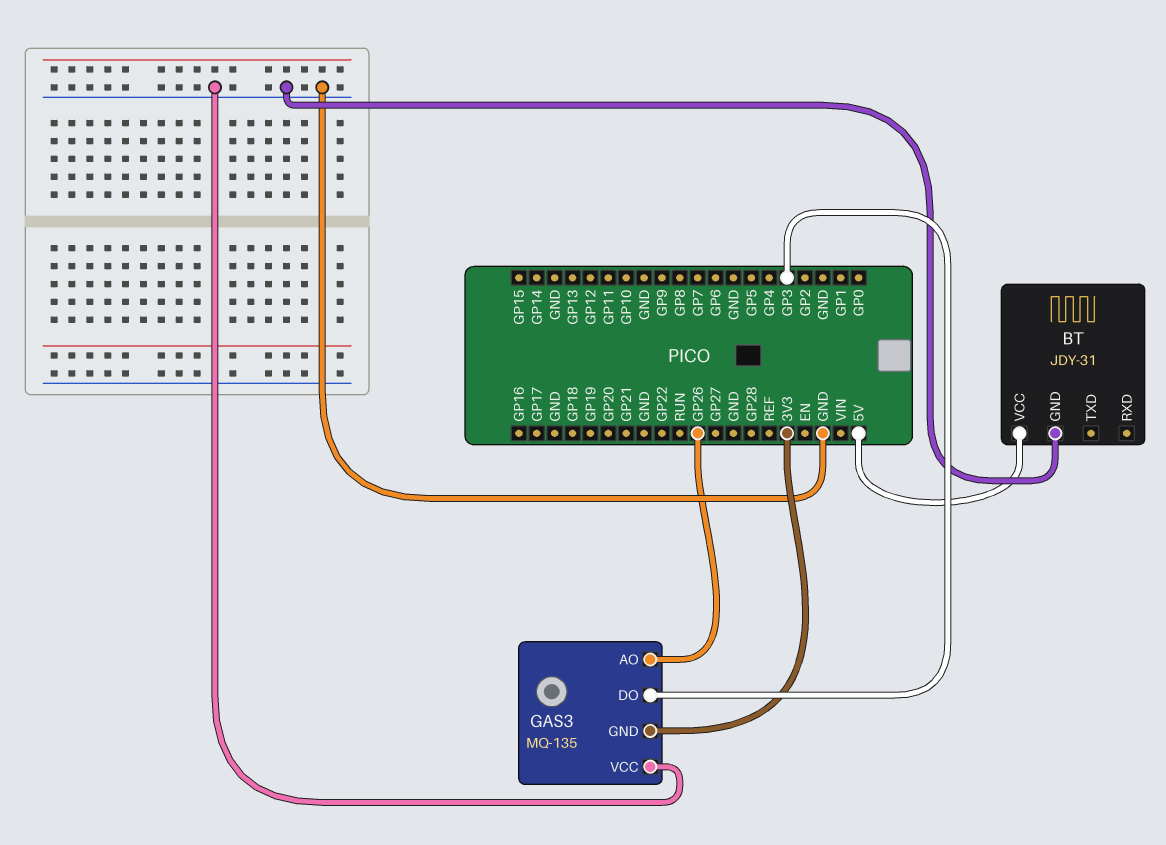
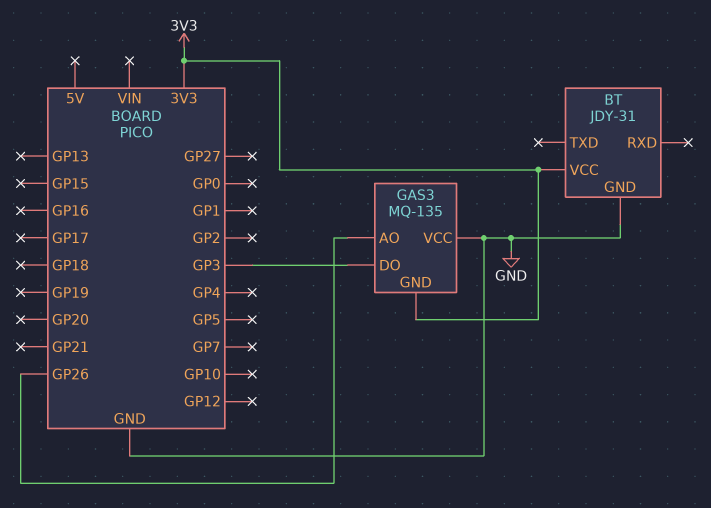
BT pin VCC: 5V -> 3V3

